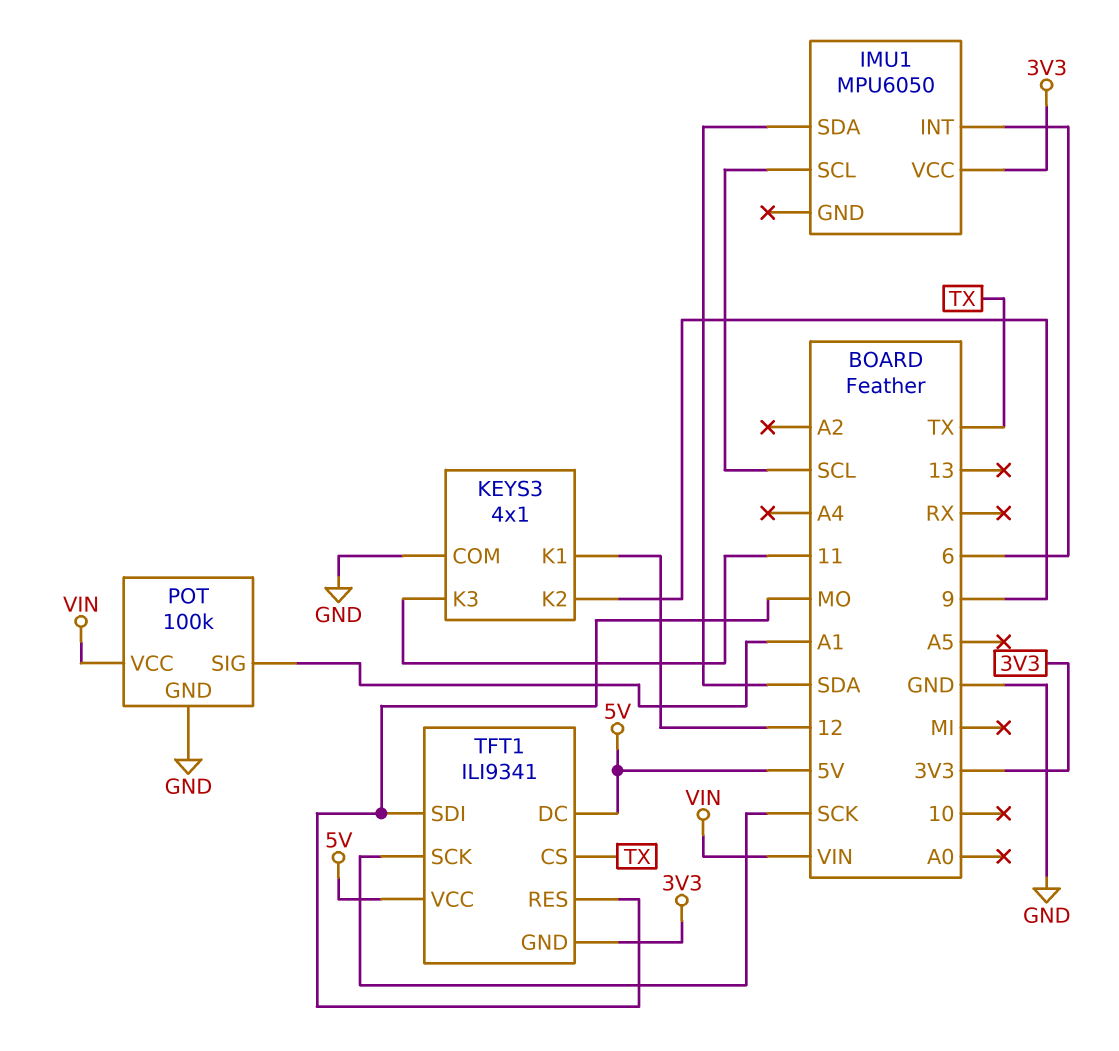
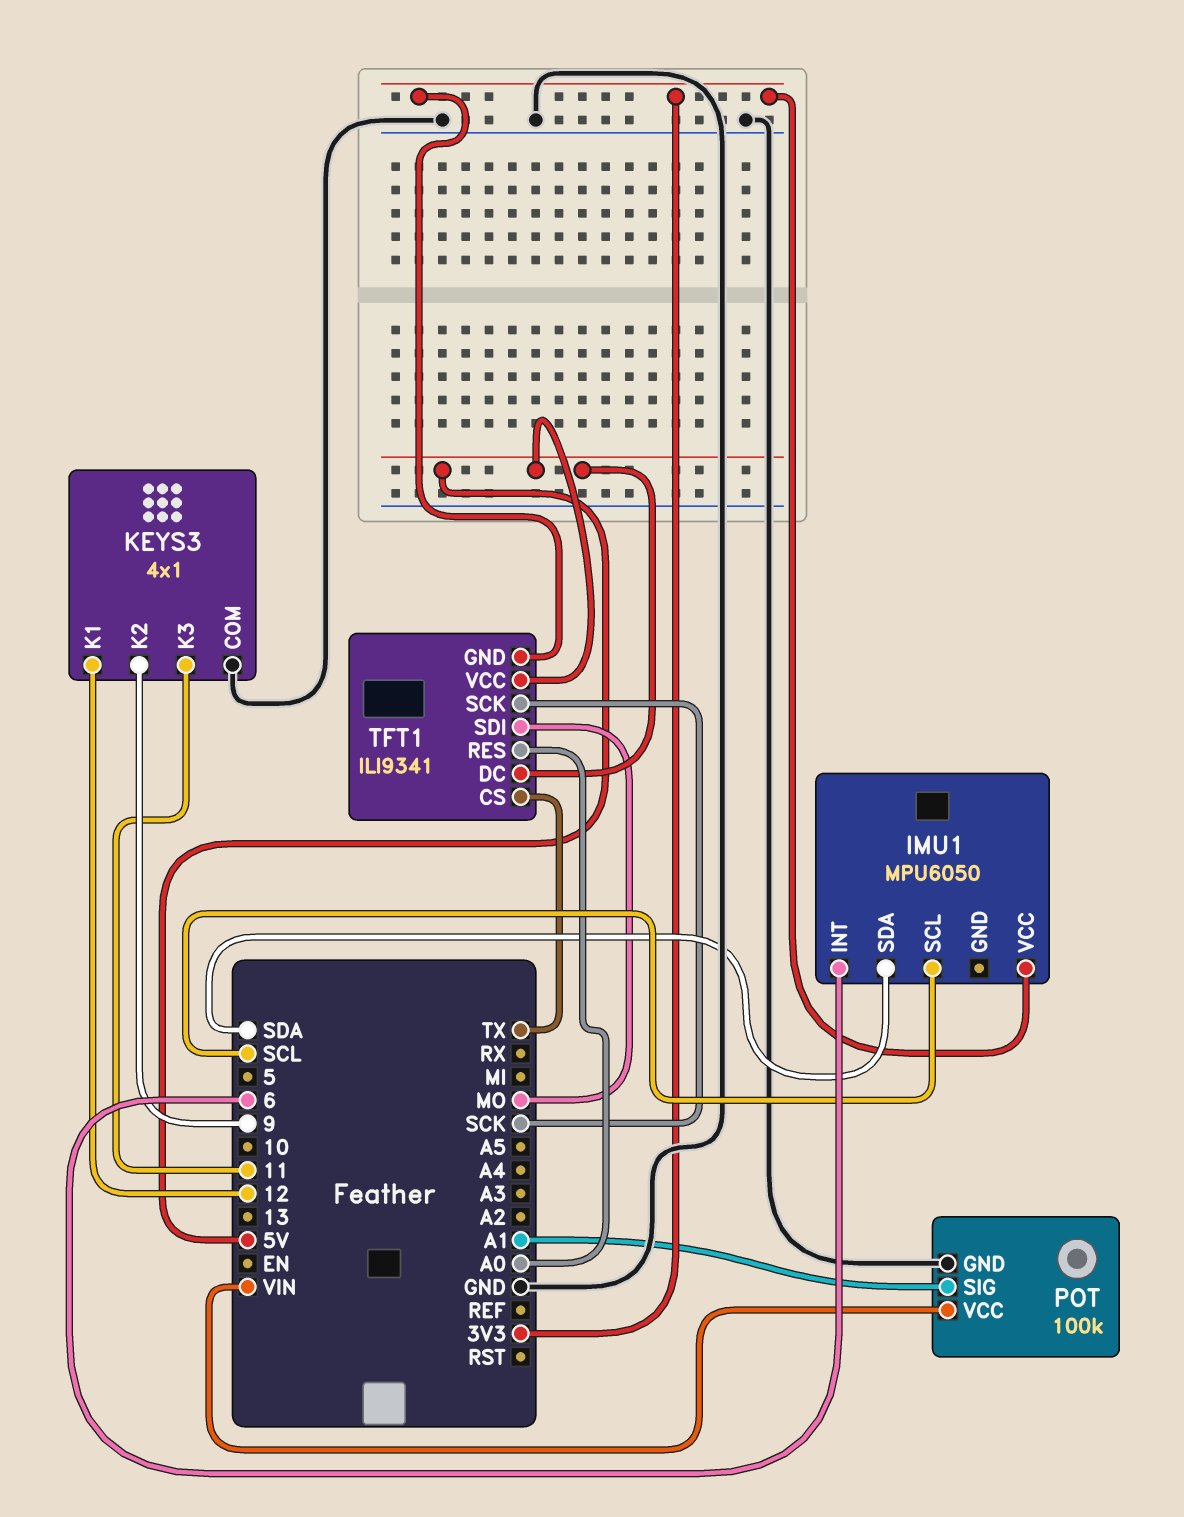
TFT1 pin RES: MO -> A0

